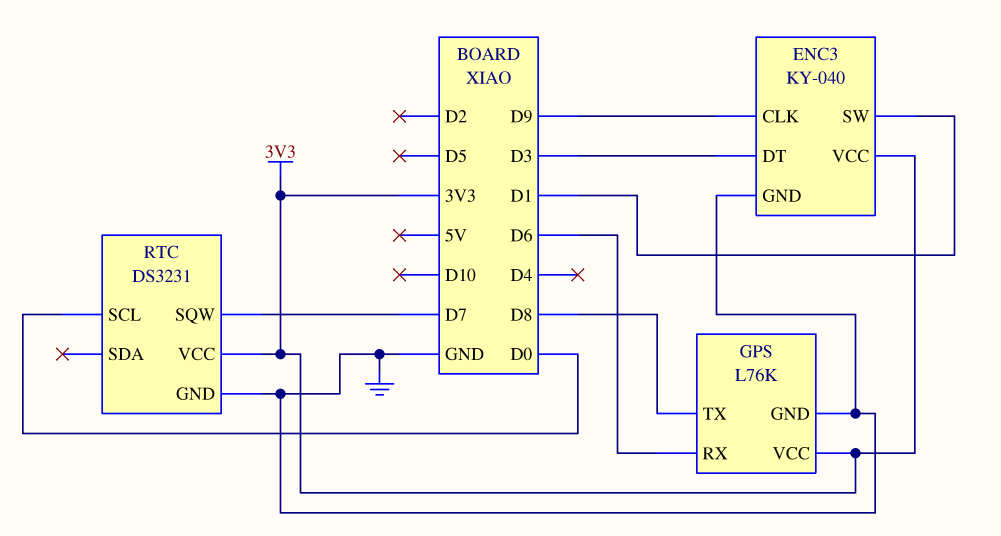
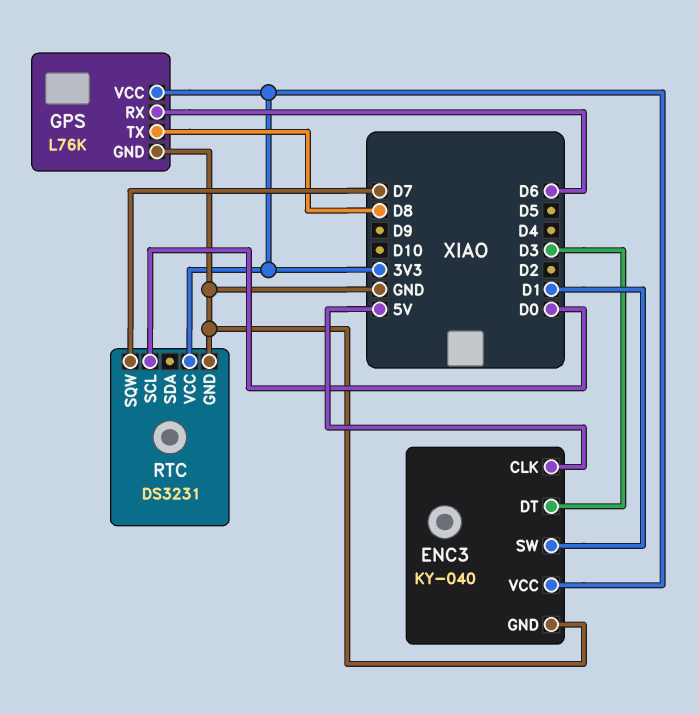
ENC3 pin CLK: D9 -> 5V

